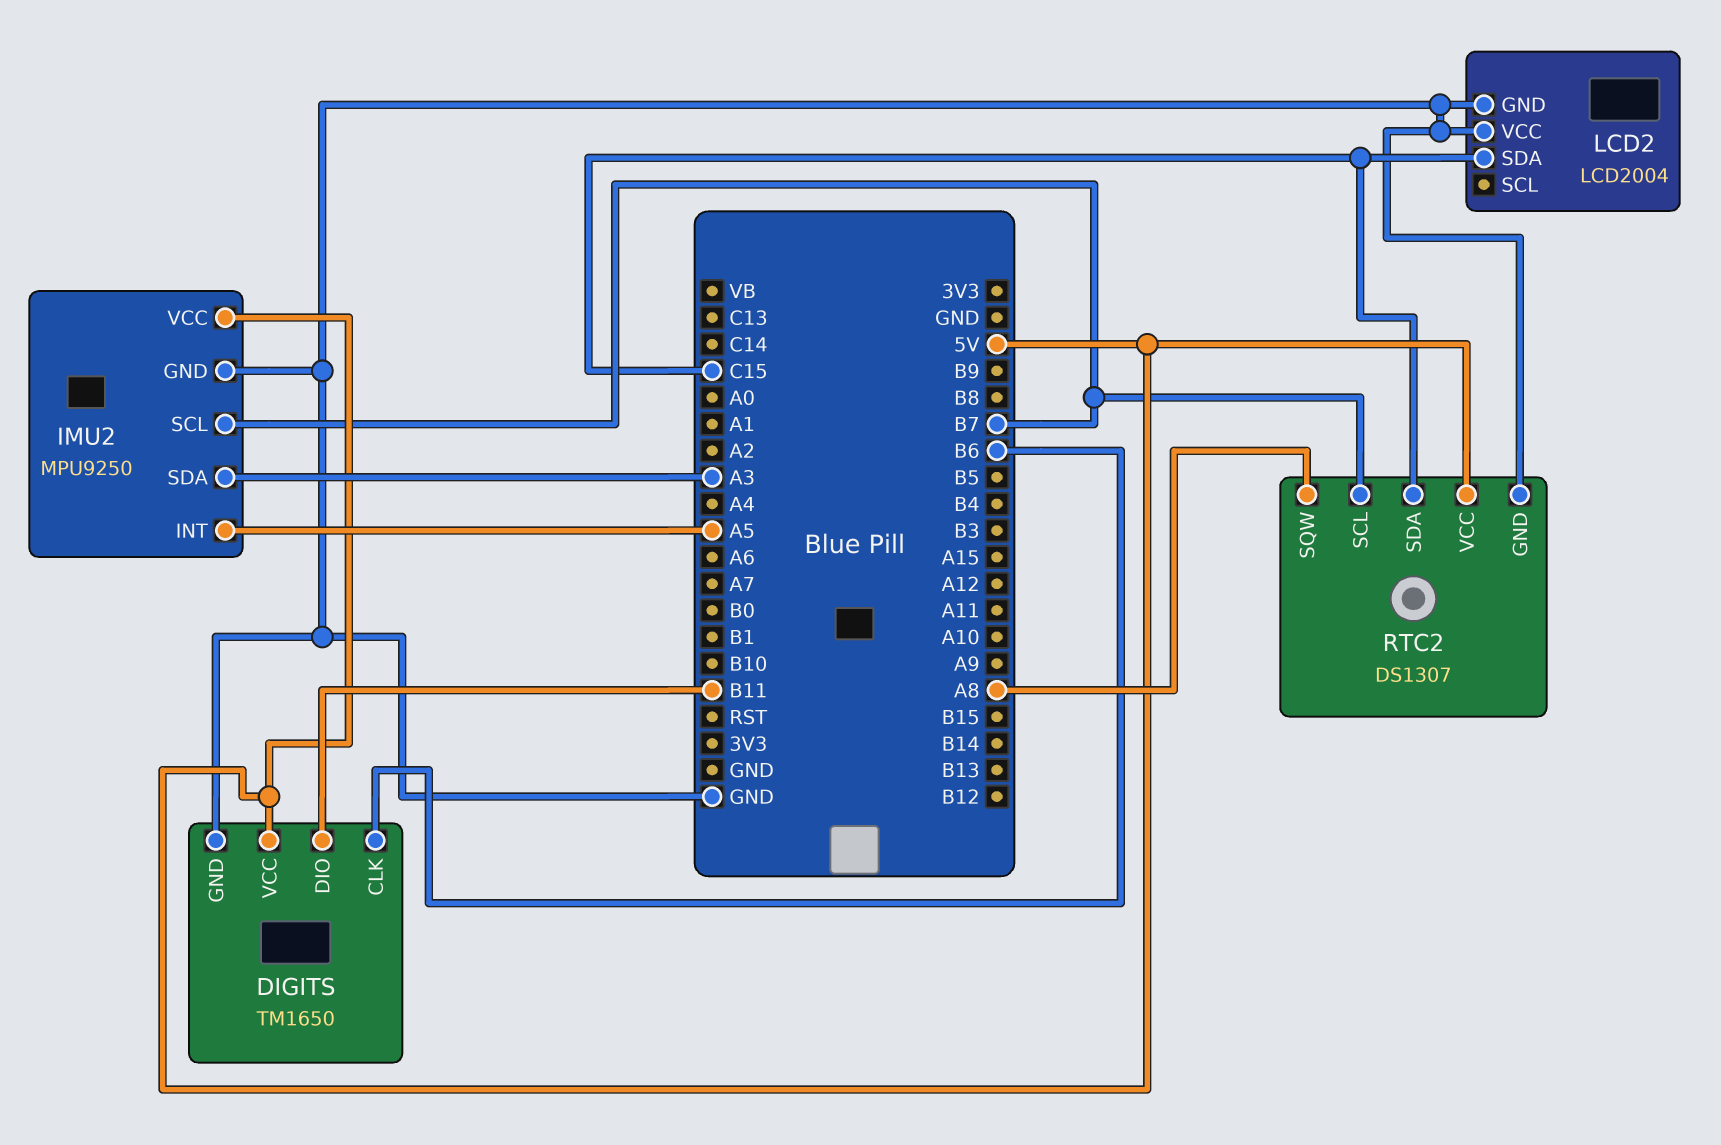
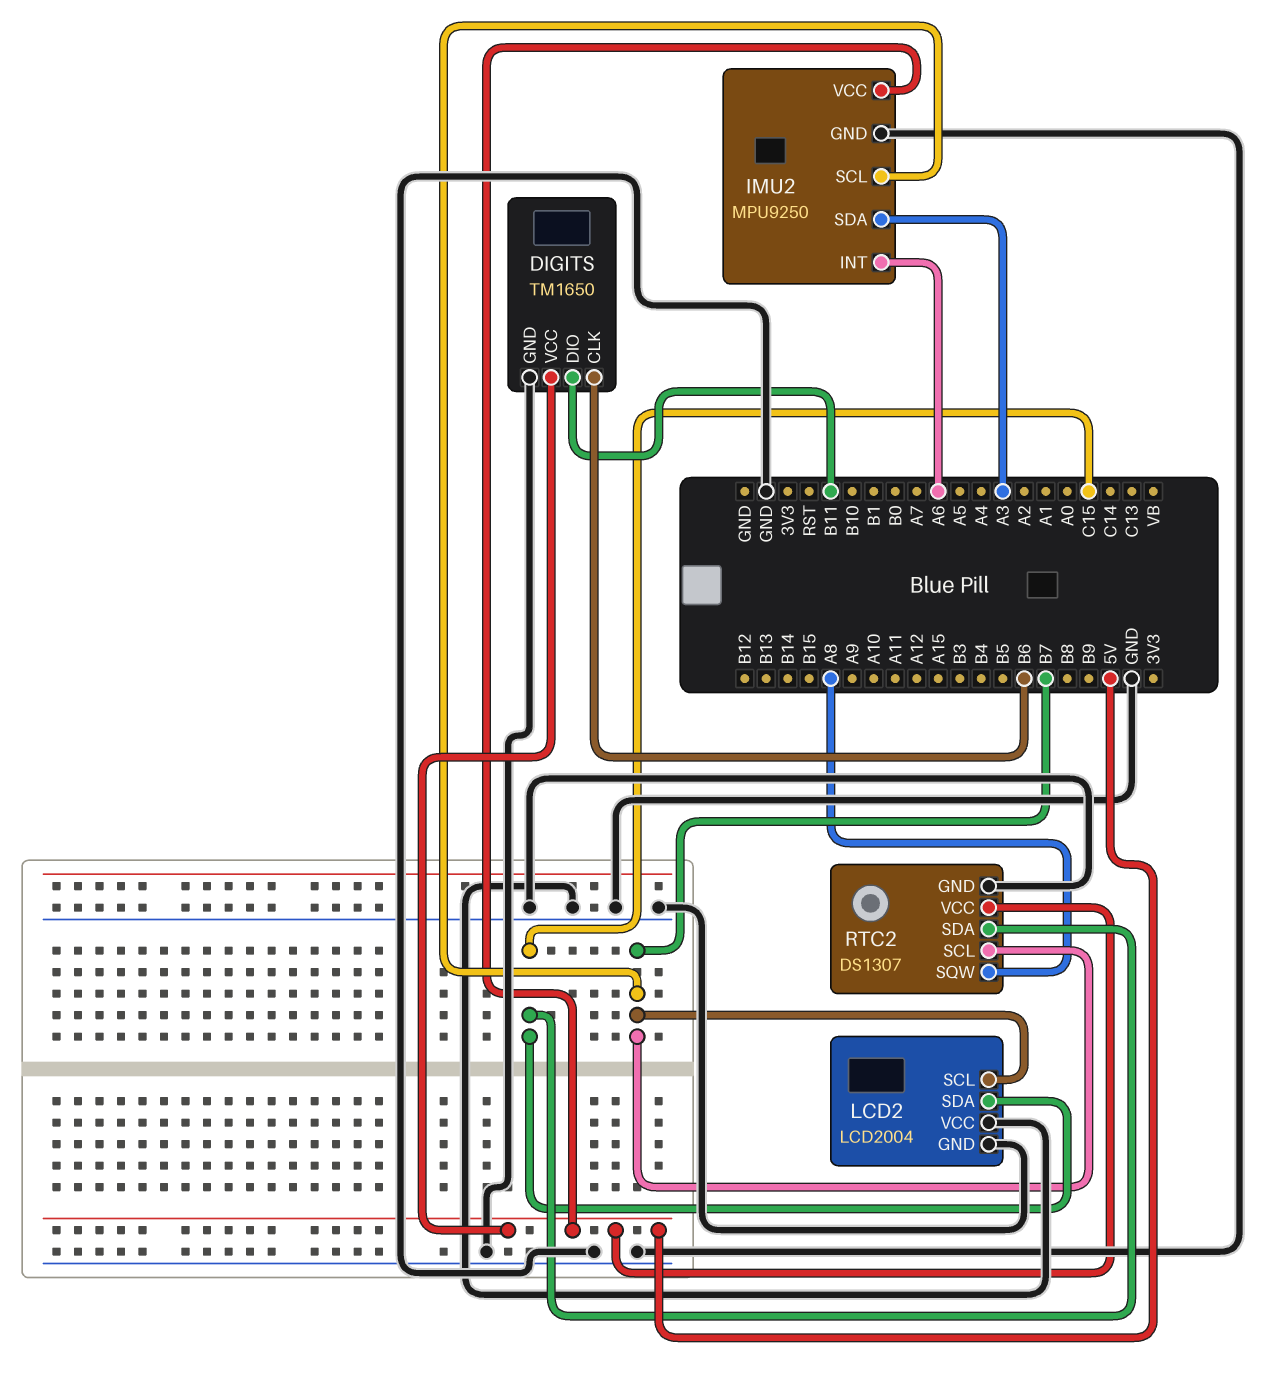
IMU2 pin INT: A5 -> A6
LCD2 pin SCL: none -> B7

